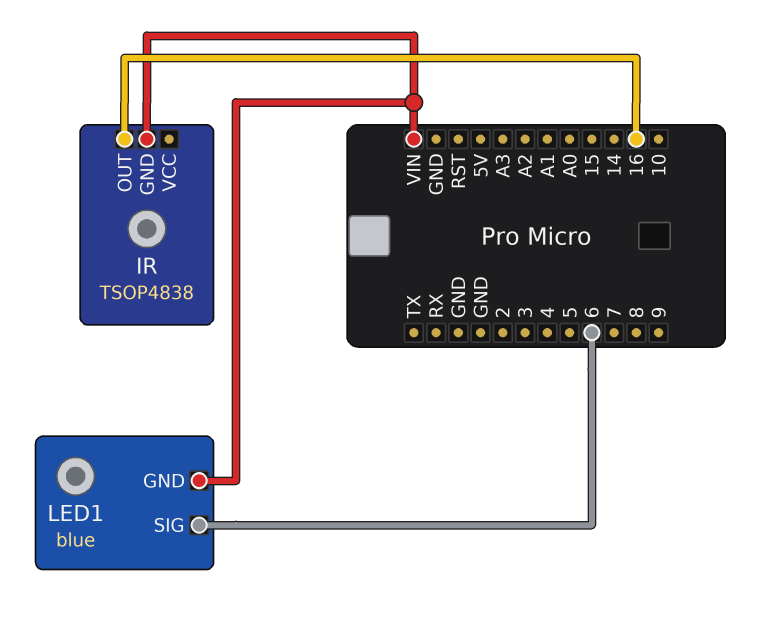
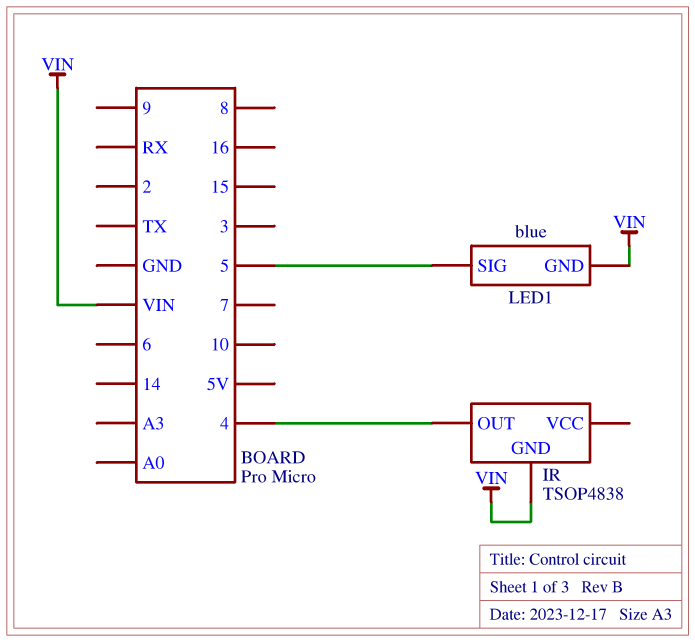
IR pin OUT: 16 -> 4
LED1 pin SIG: 6 -> 5

